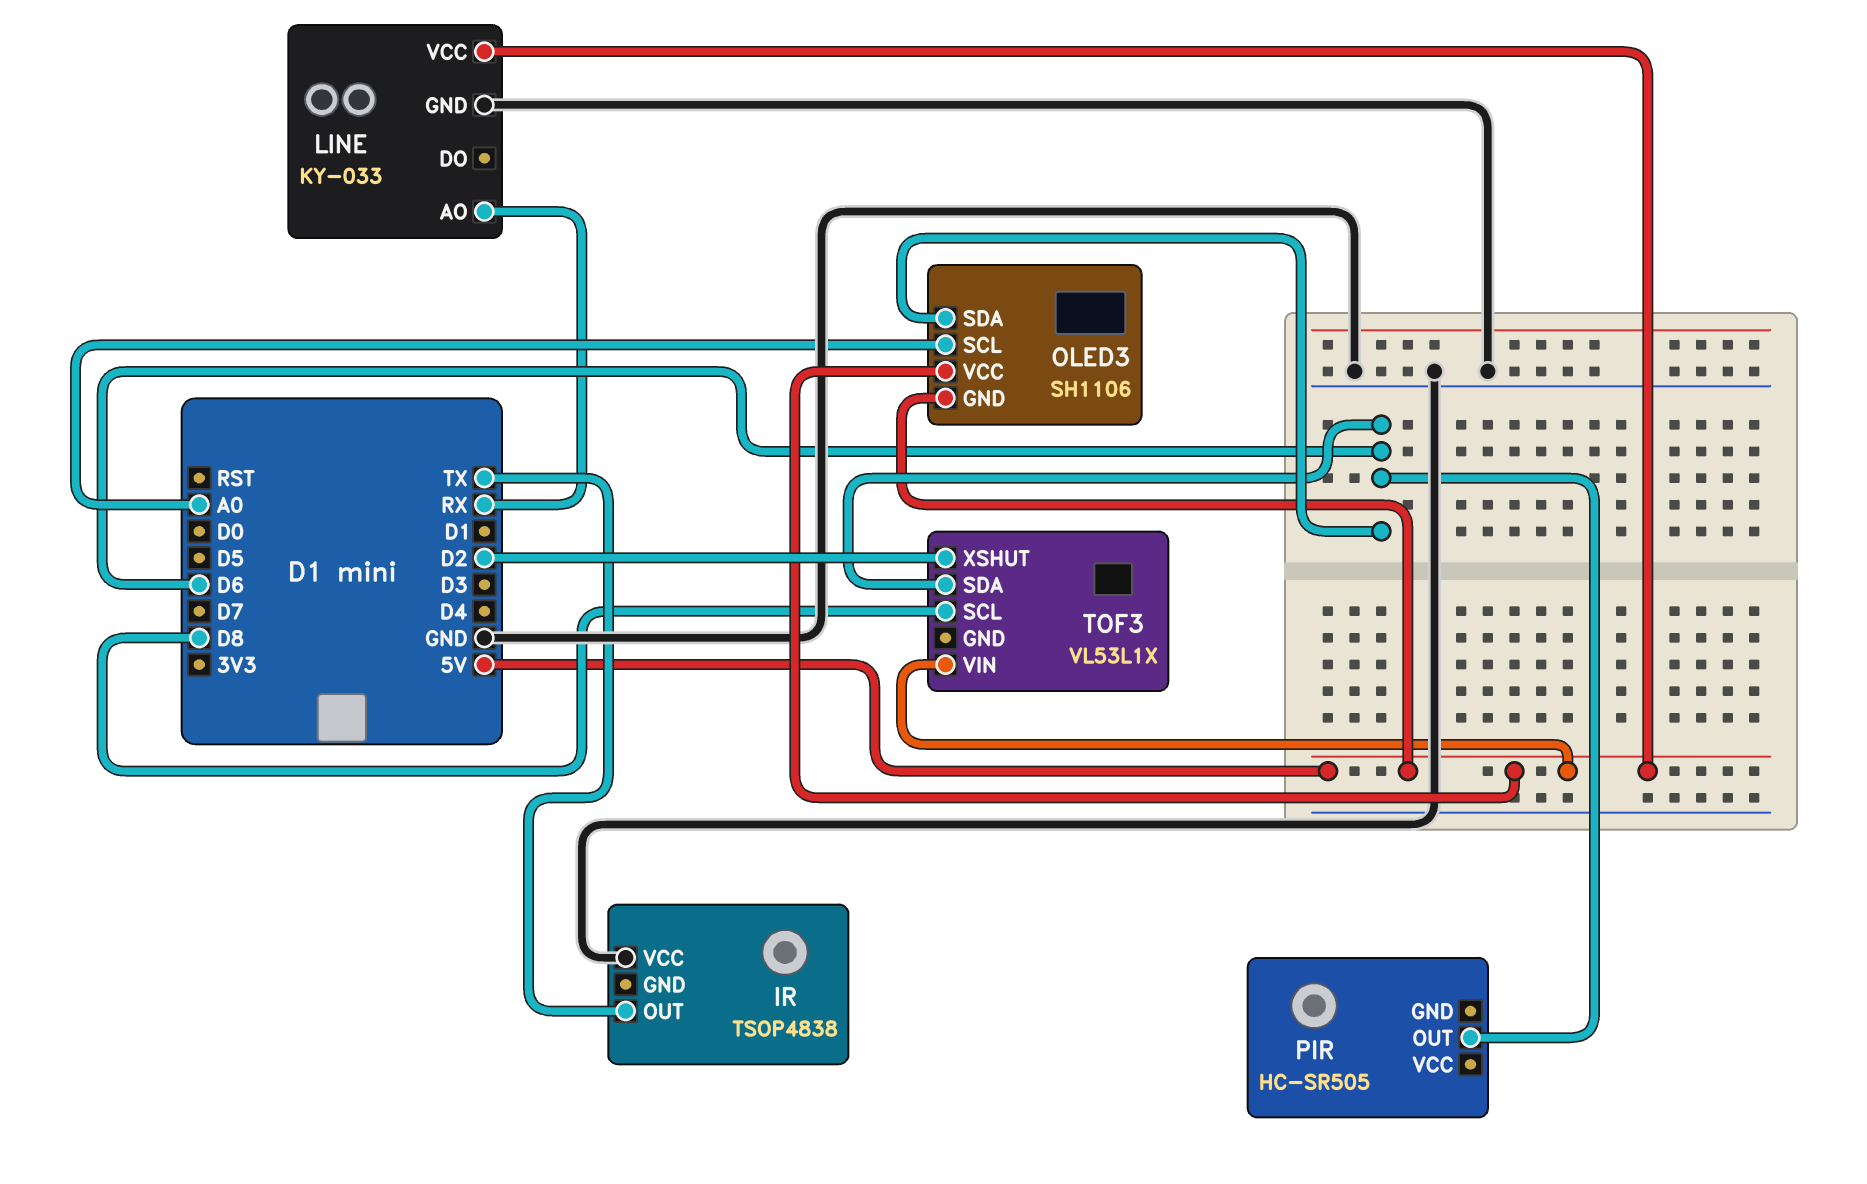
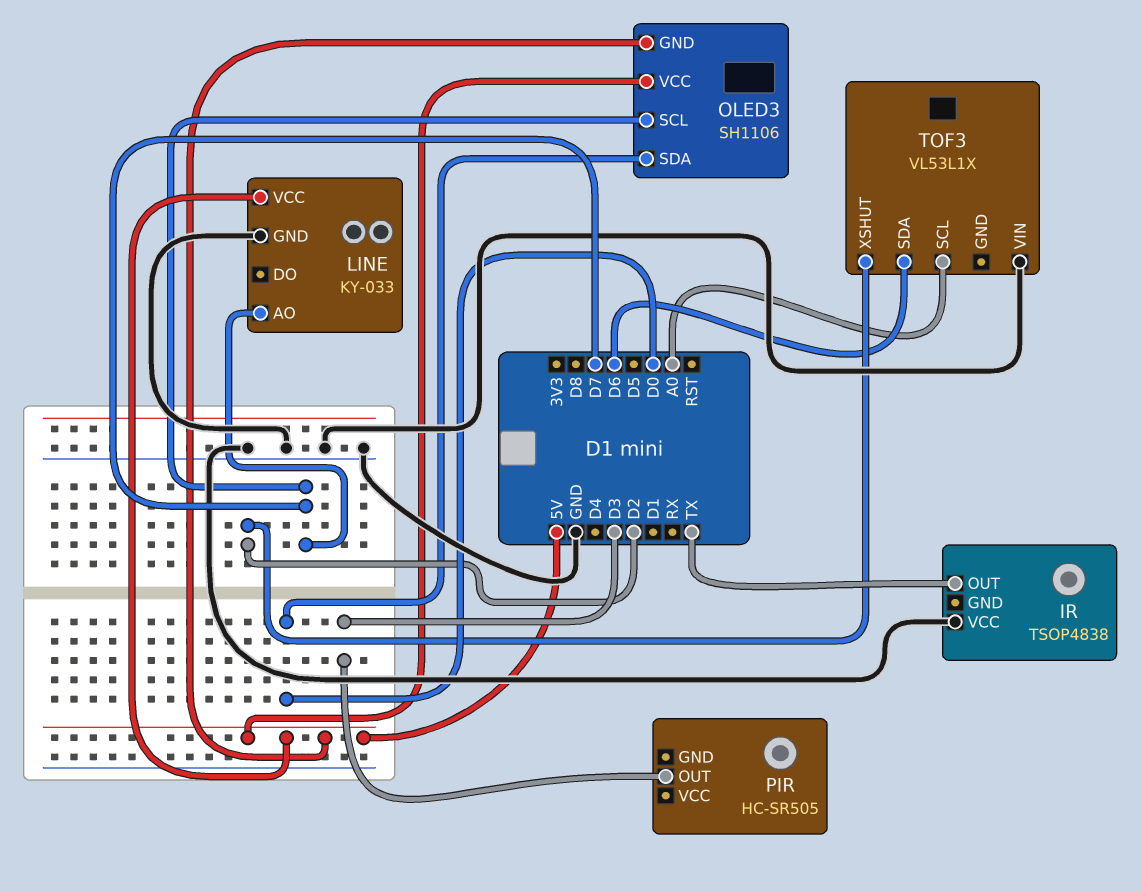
LINE pin AO: RX -> D7
OLED3 pin SCL: A0 -> D7
OLED3 pin SDA: D6 -> D0
PIR pin OUT: D6 -> D3
TOF3 pin SCL: D8 -> A0
TOF3 pin VIN: 5V -> GND

